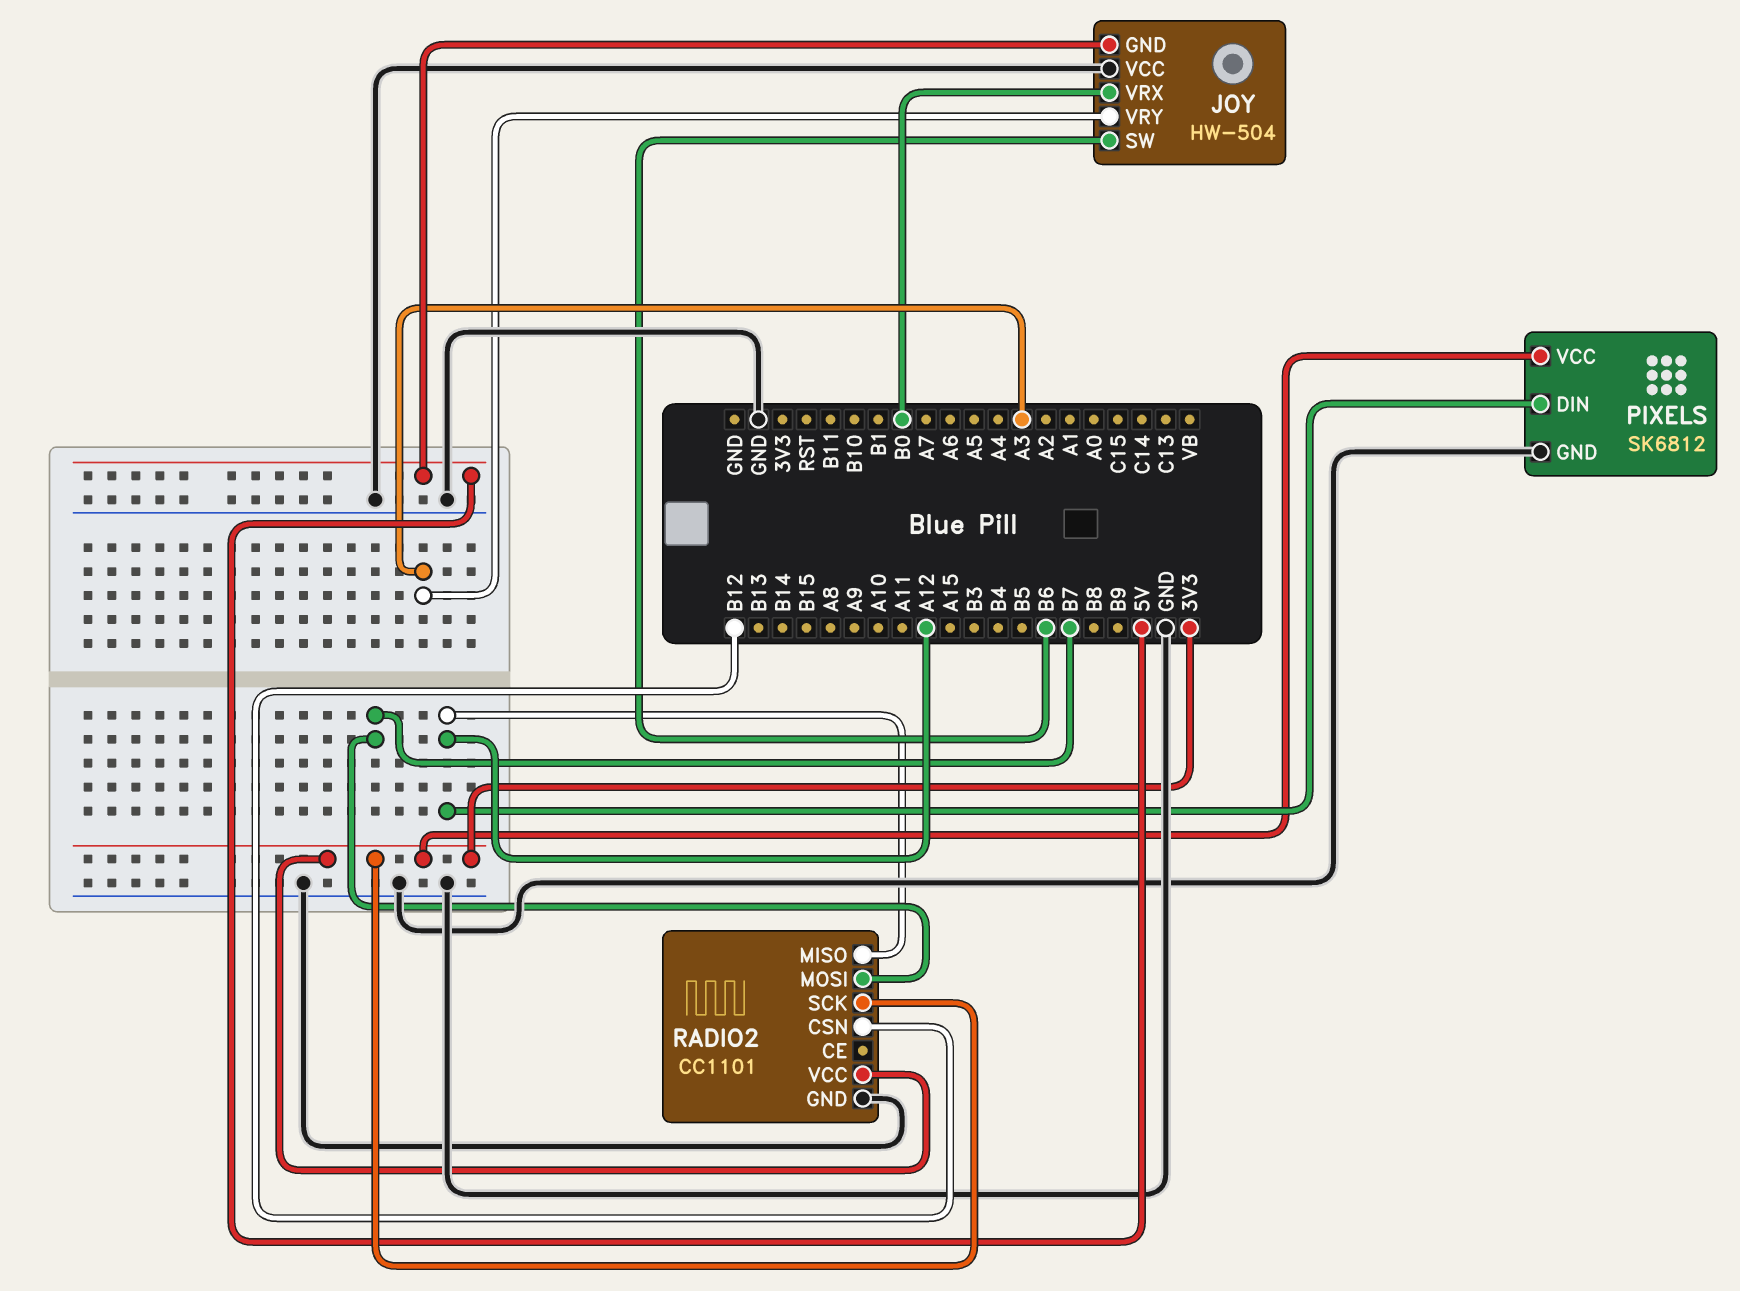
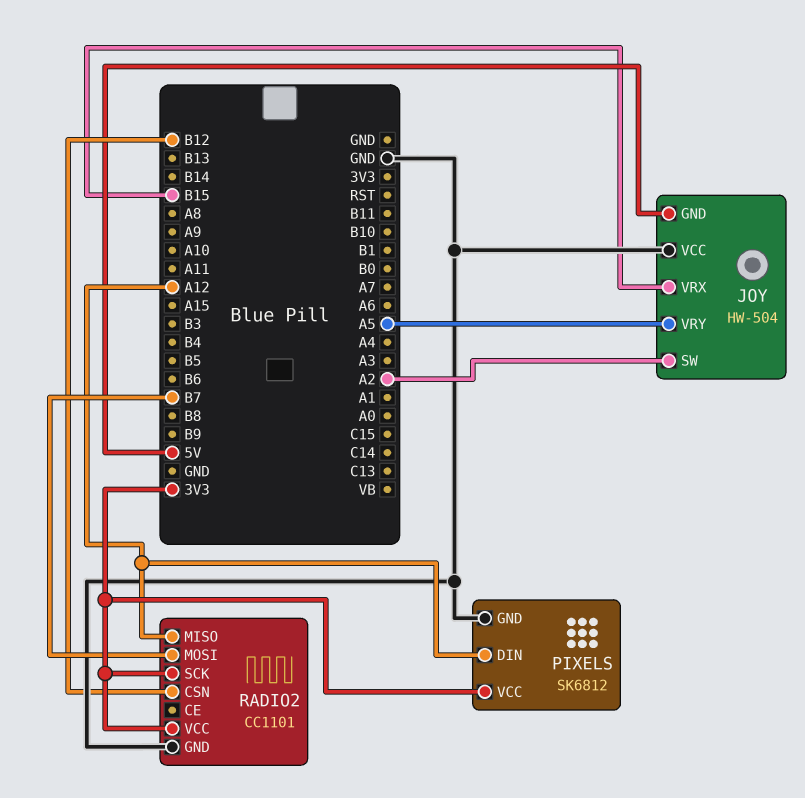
JOY pin SW: B6 -> A2
JOY pin VRX: B0 -> B15
JOY pin VRY: A3 -> A5

